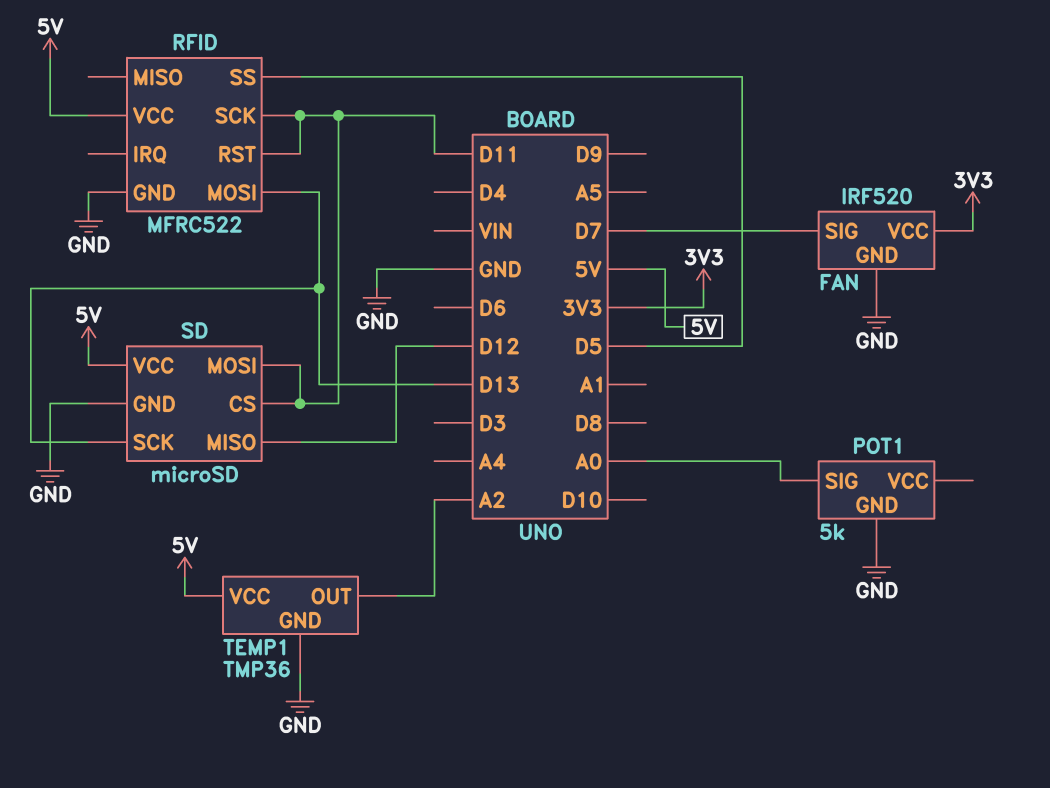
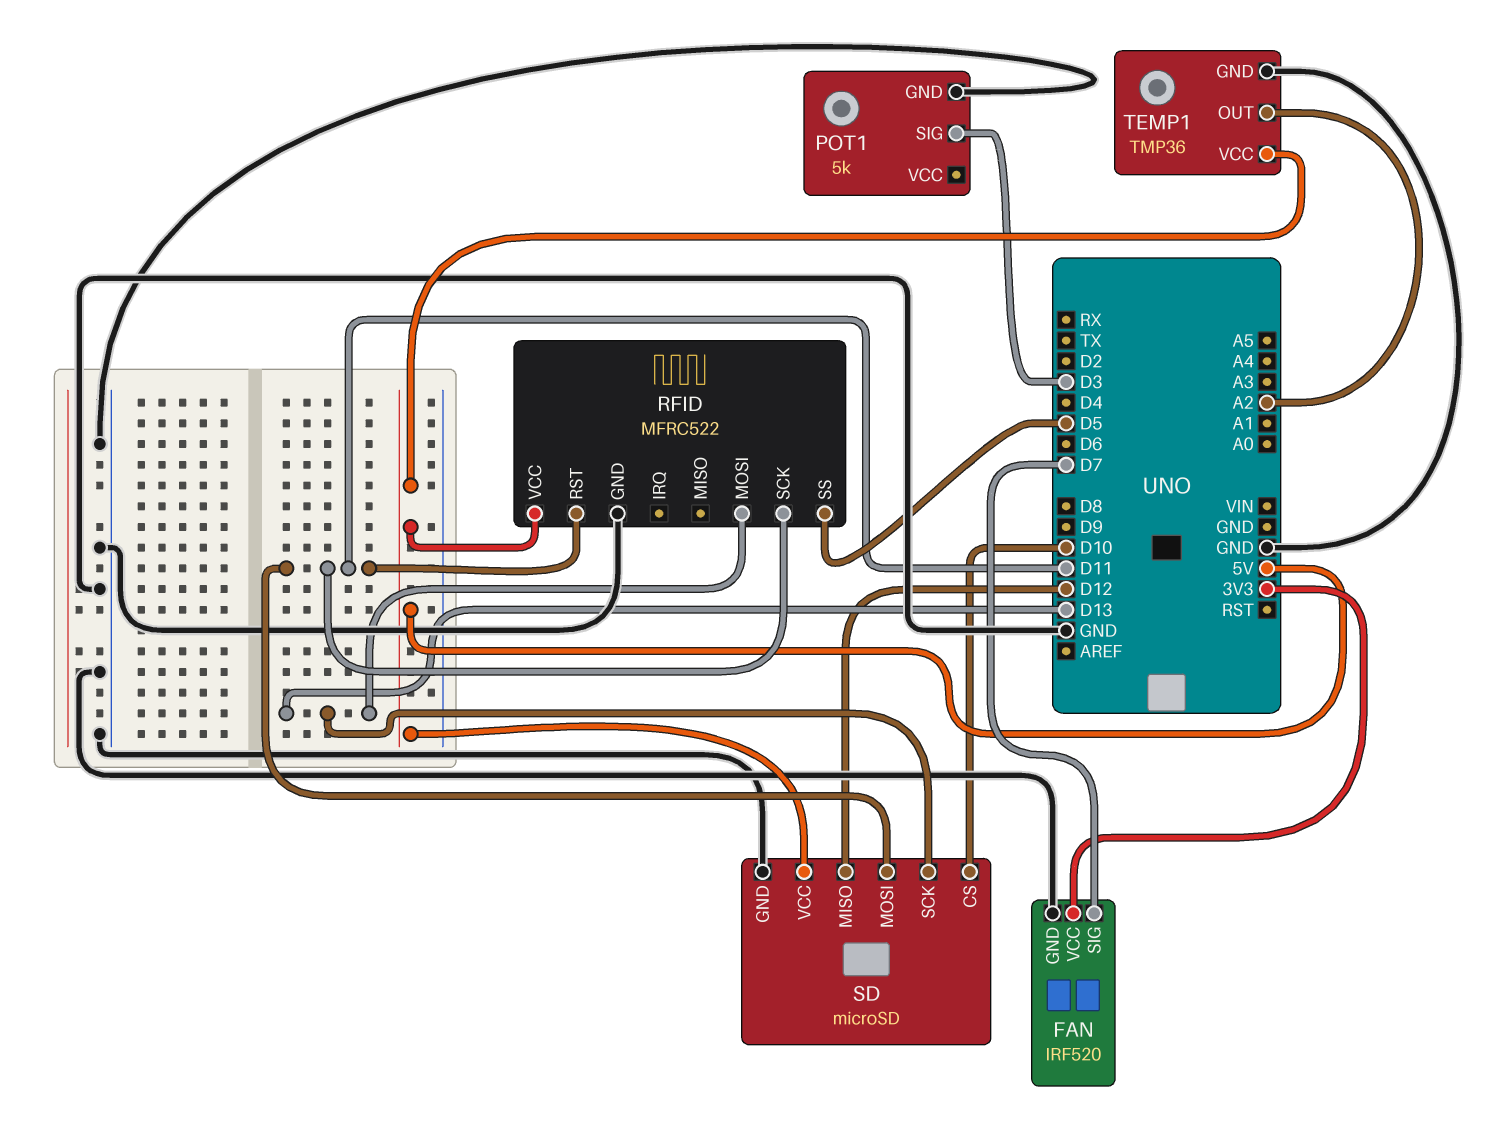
POT1 pin SIG: A0 -> D3
SD pin CS: D11 -> D10

